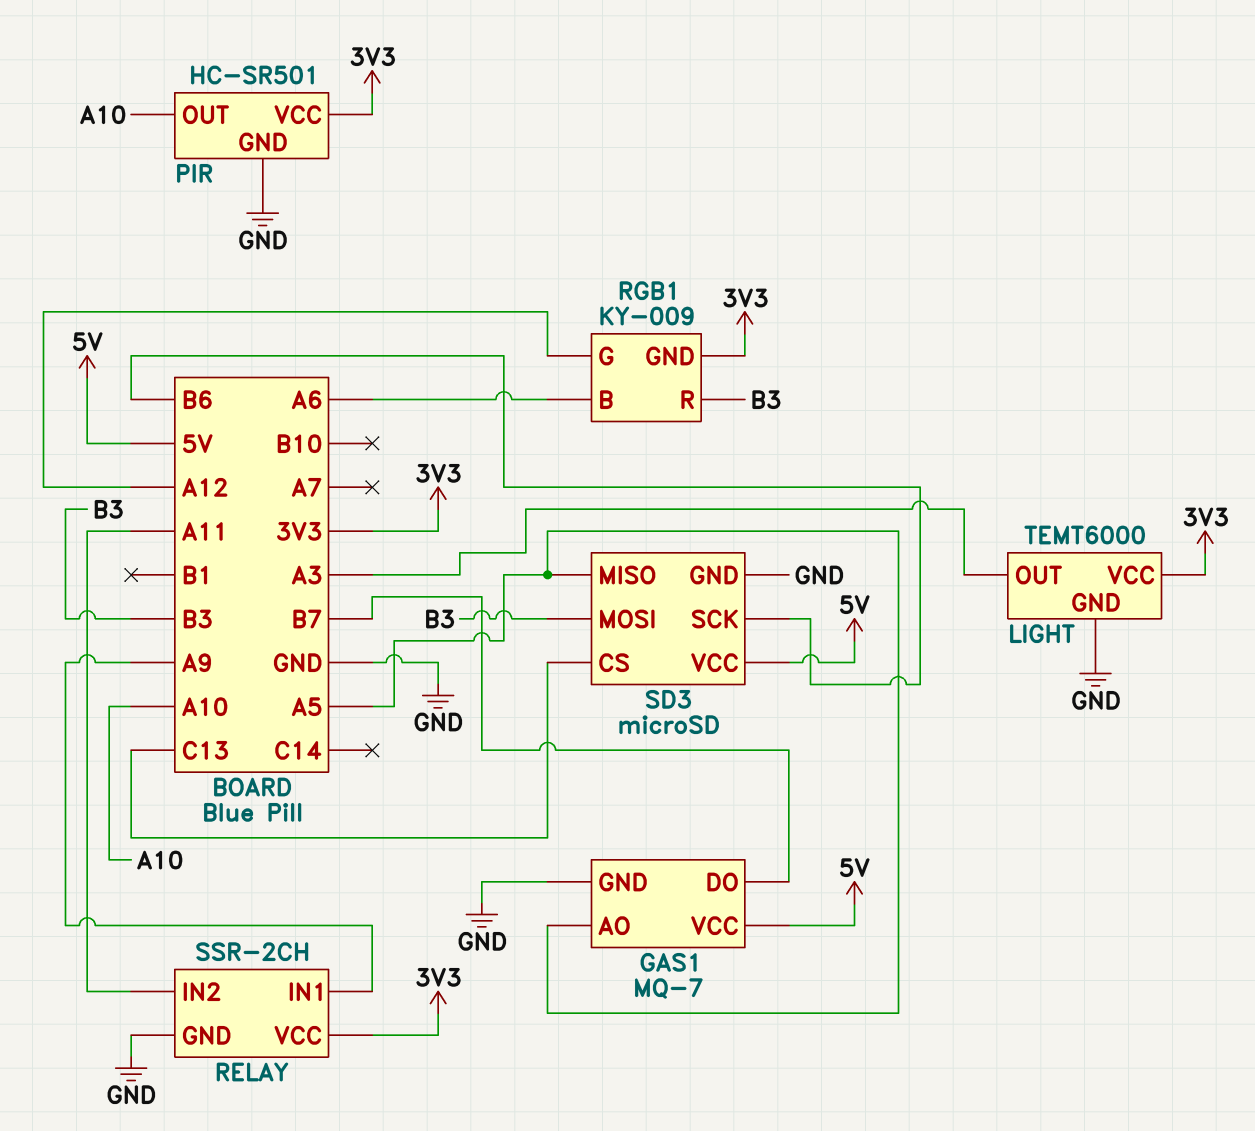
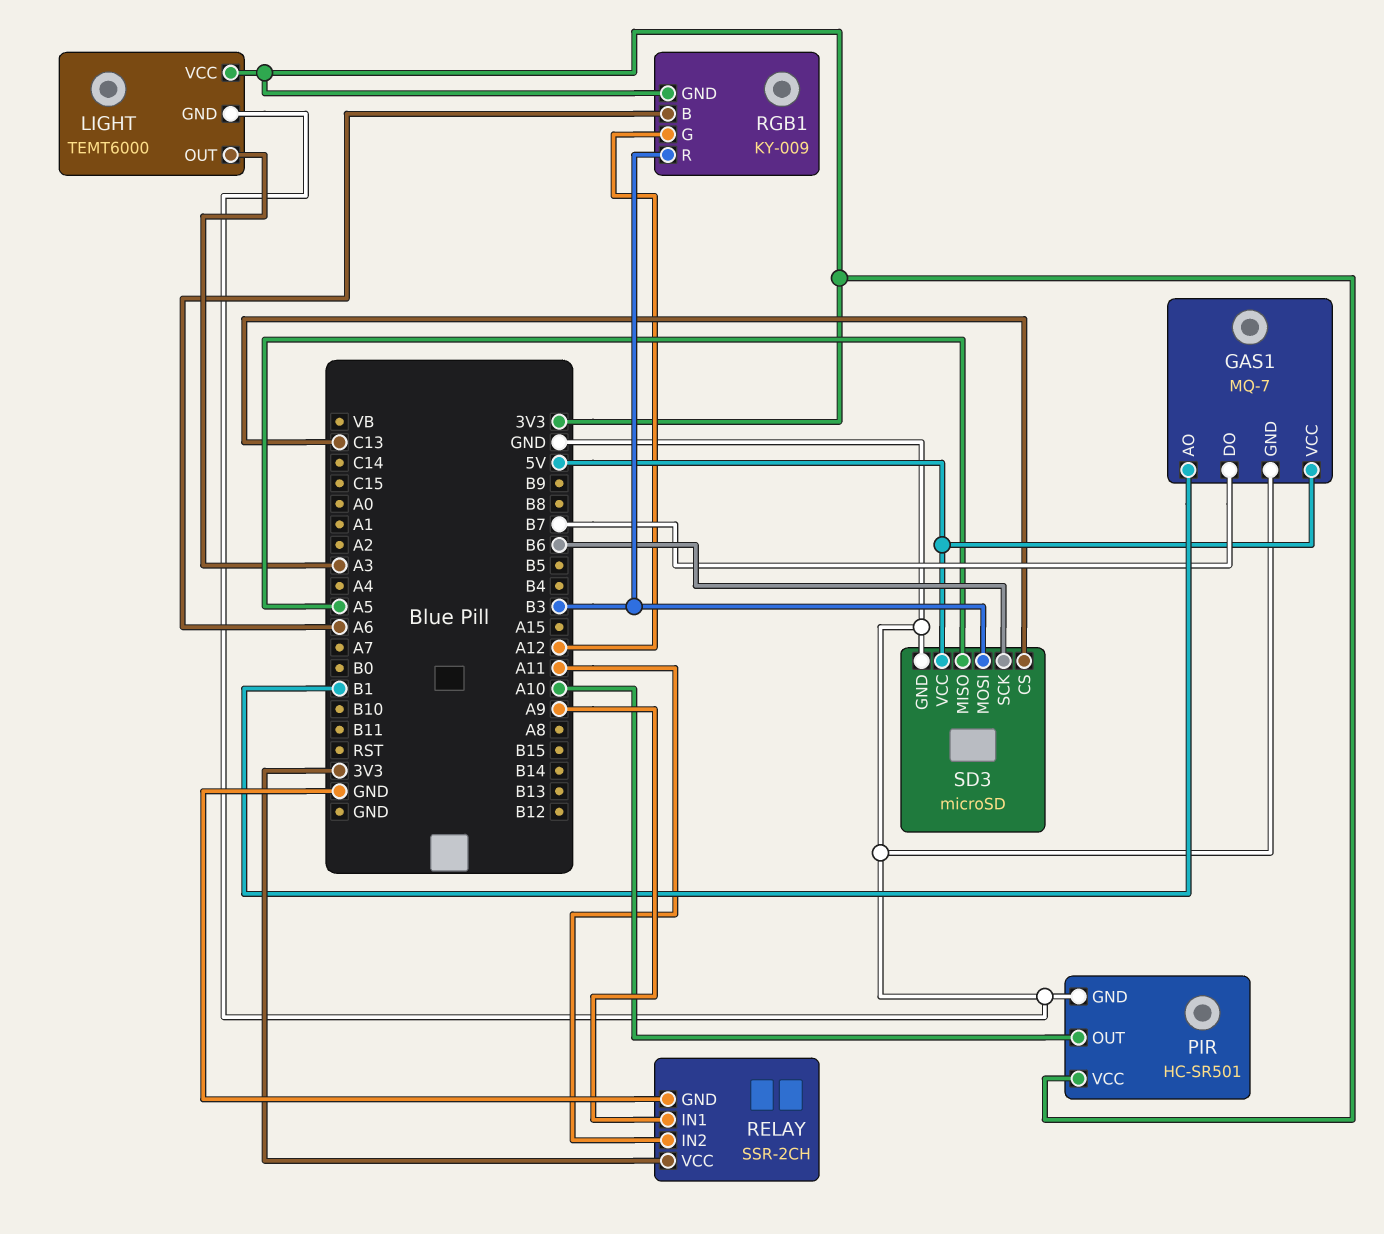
GAS1 pin AO: A5 -> B1

